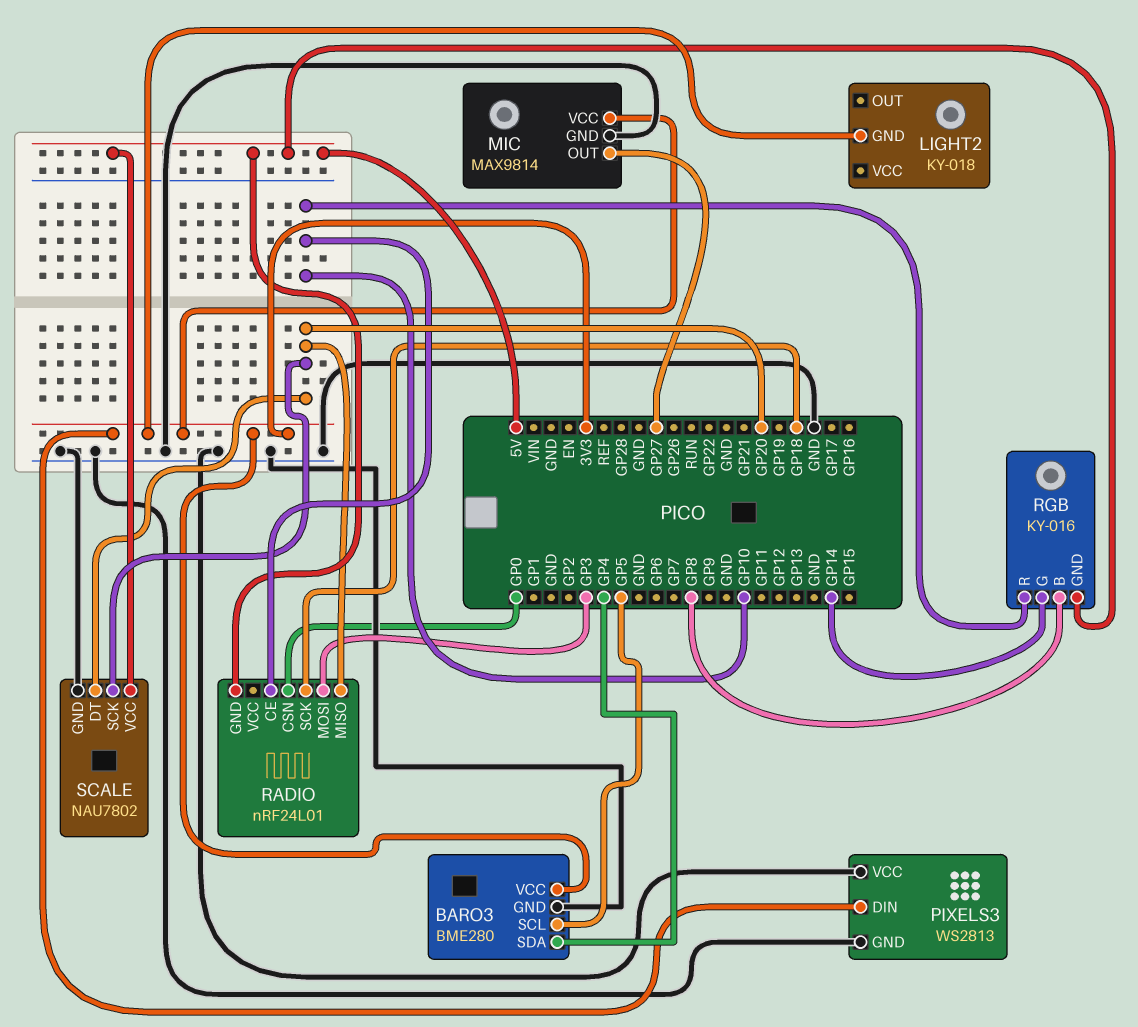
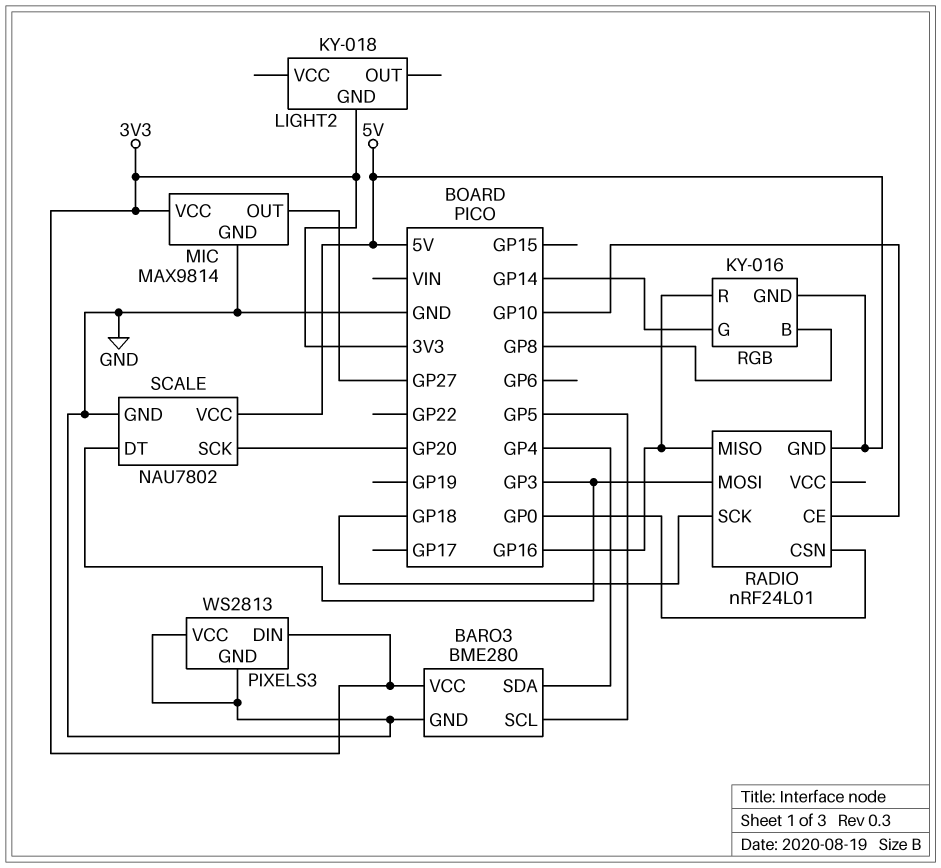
RADIO pin MISO: GP20 -> GP16
RGB pin R: GP10 -> GP16
SCALE pin DT: GP20 -> GP3

